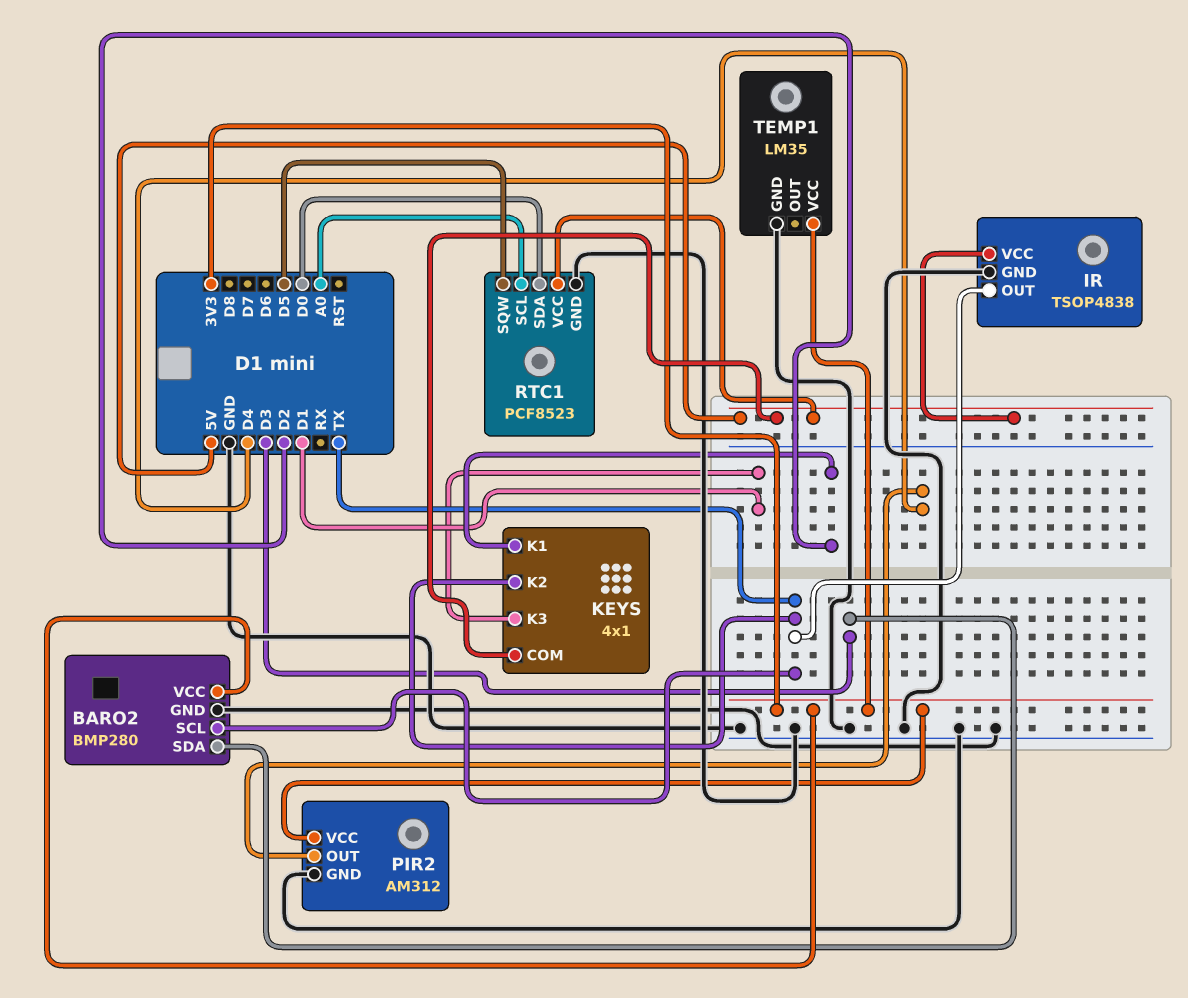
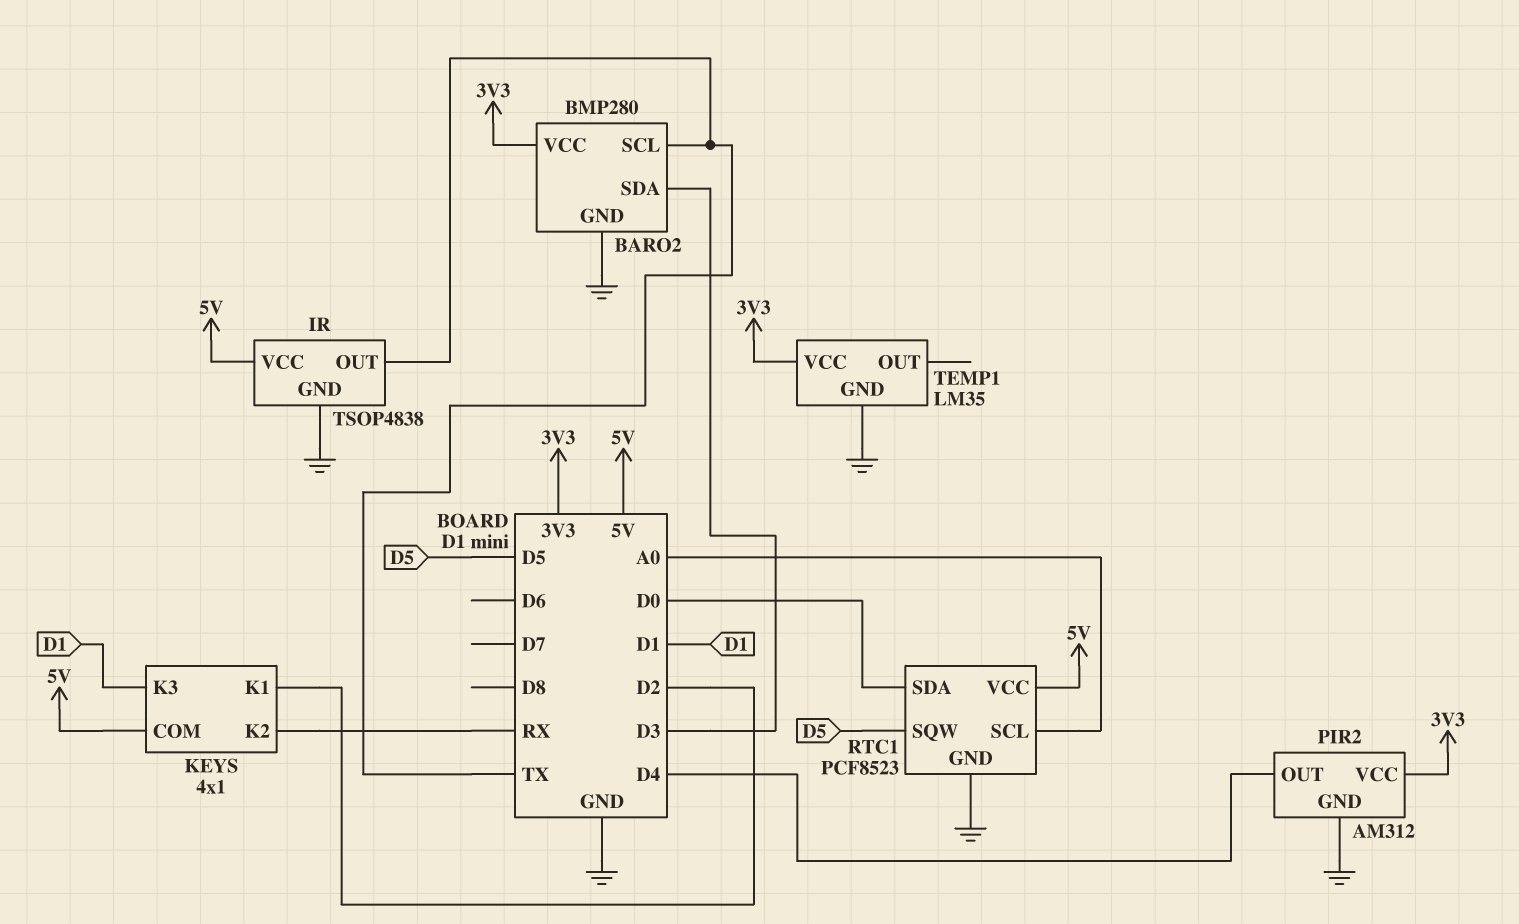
KEYS pin K2: TX -> RX

